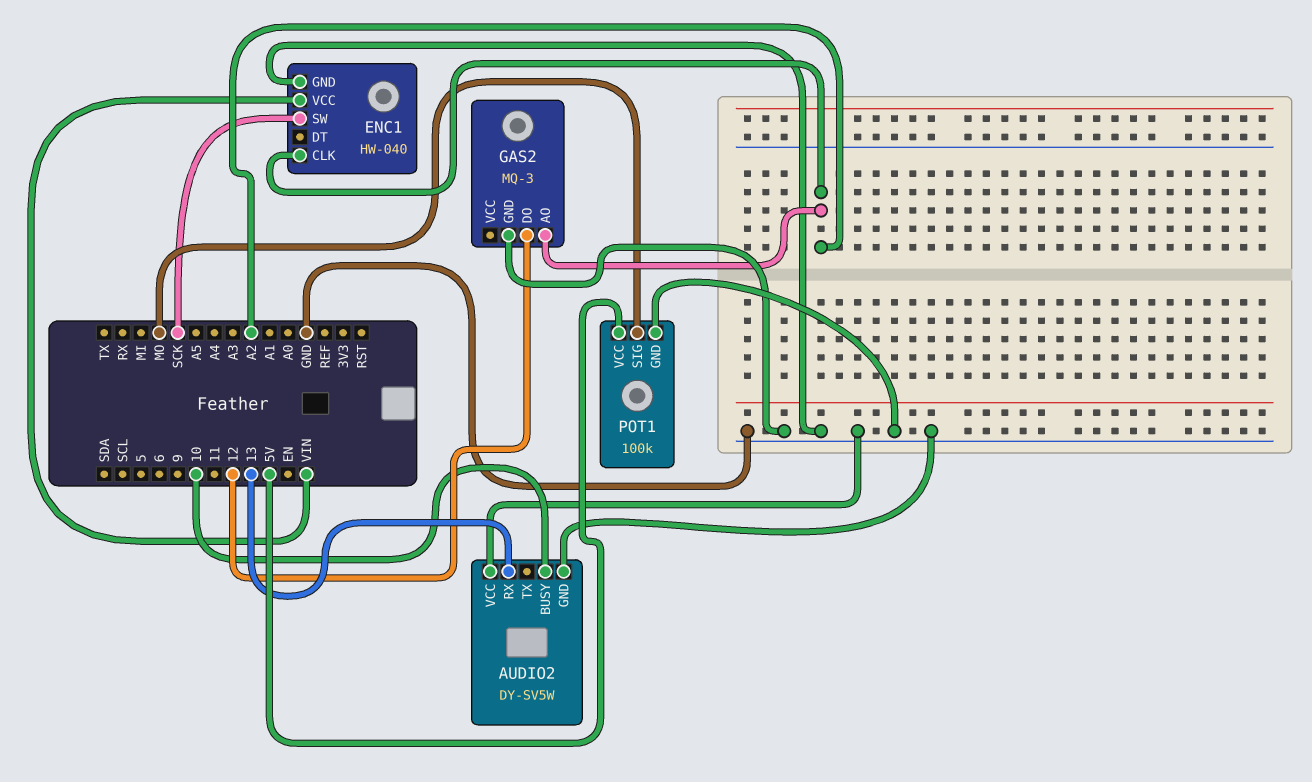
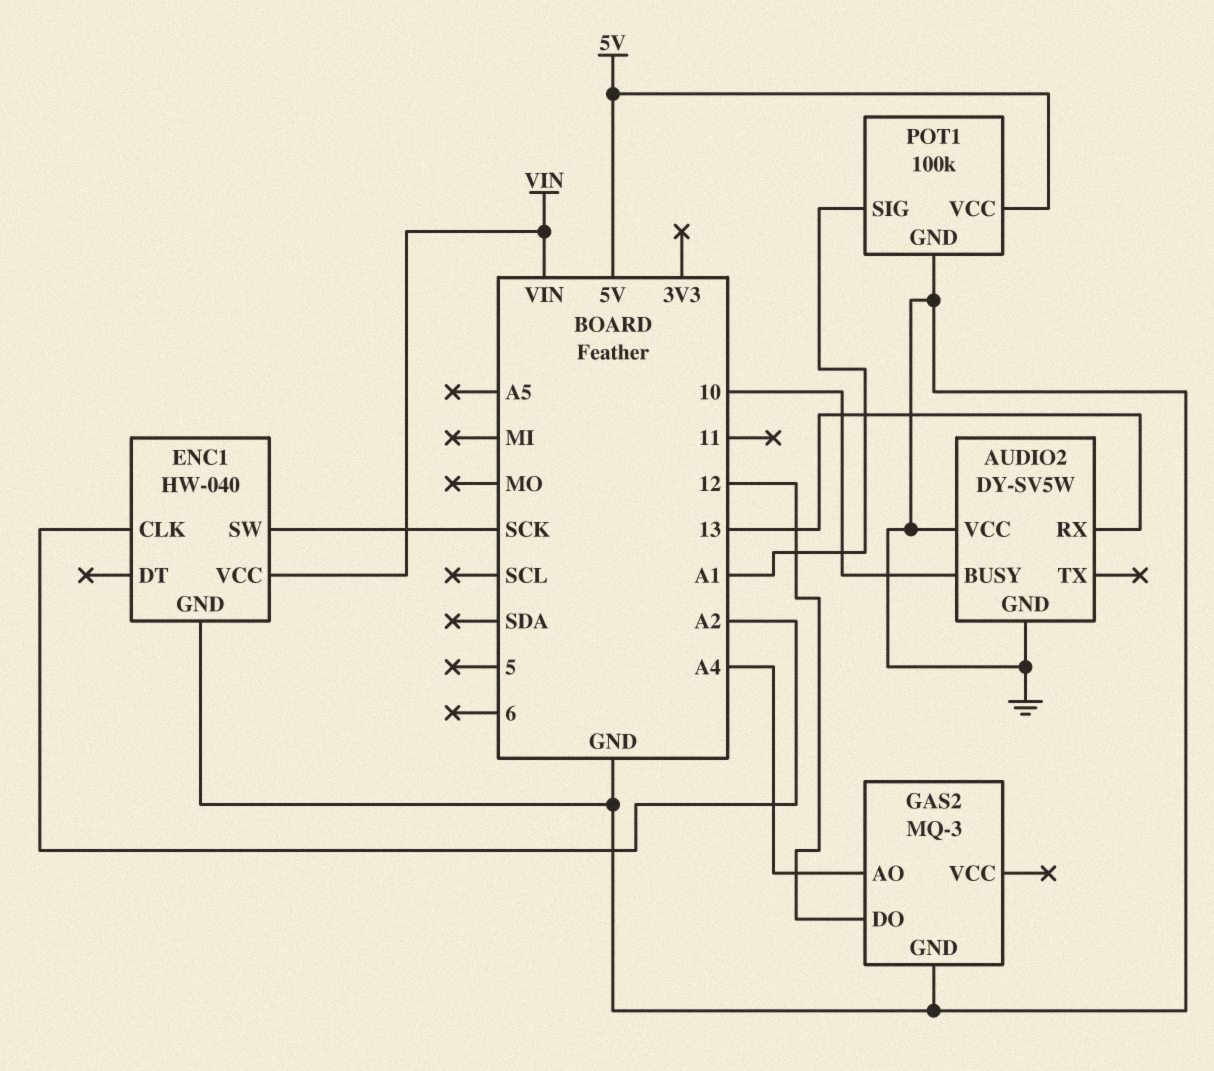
GAS2 pin AO: A2 -> A4
POT1 pin SIG: MO -> A1

